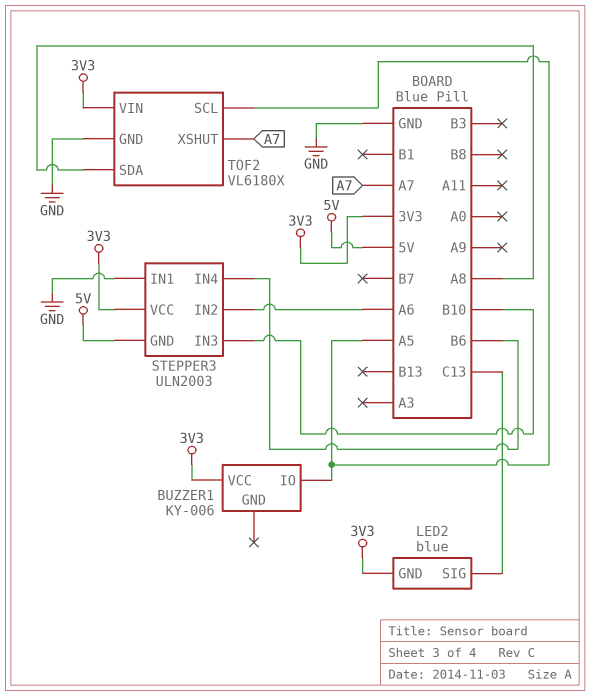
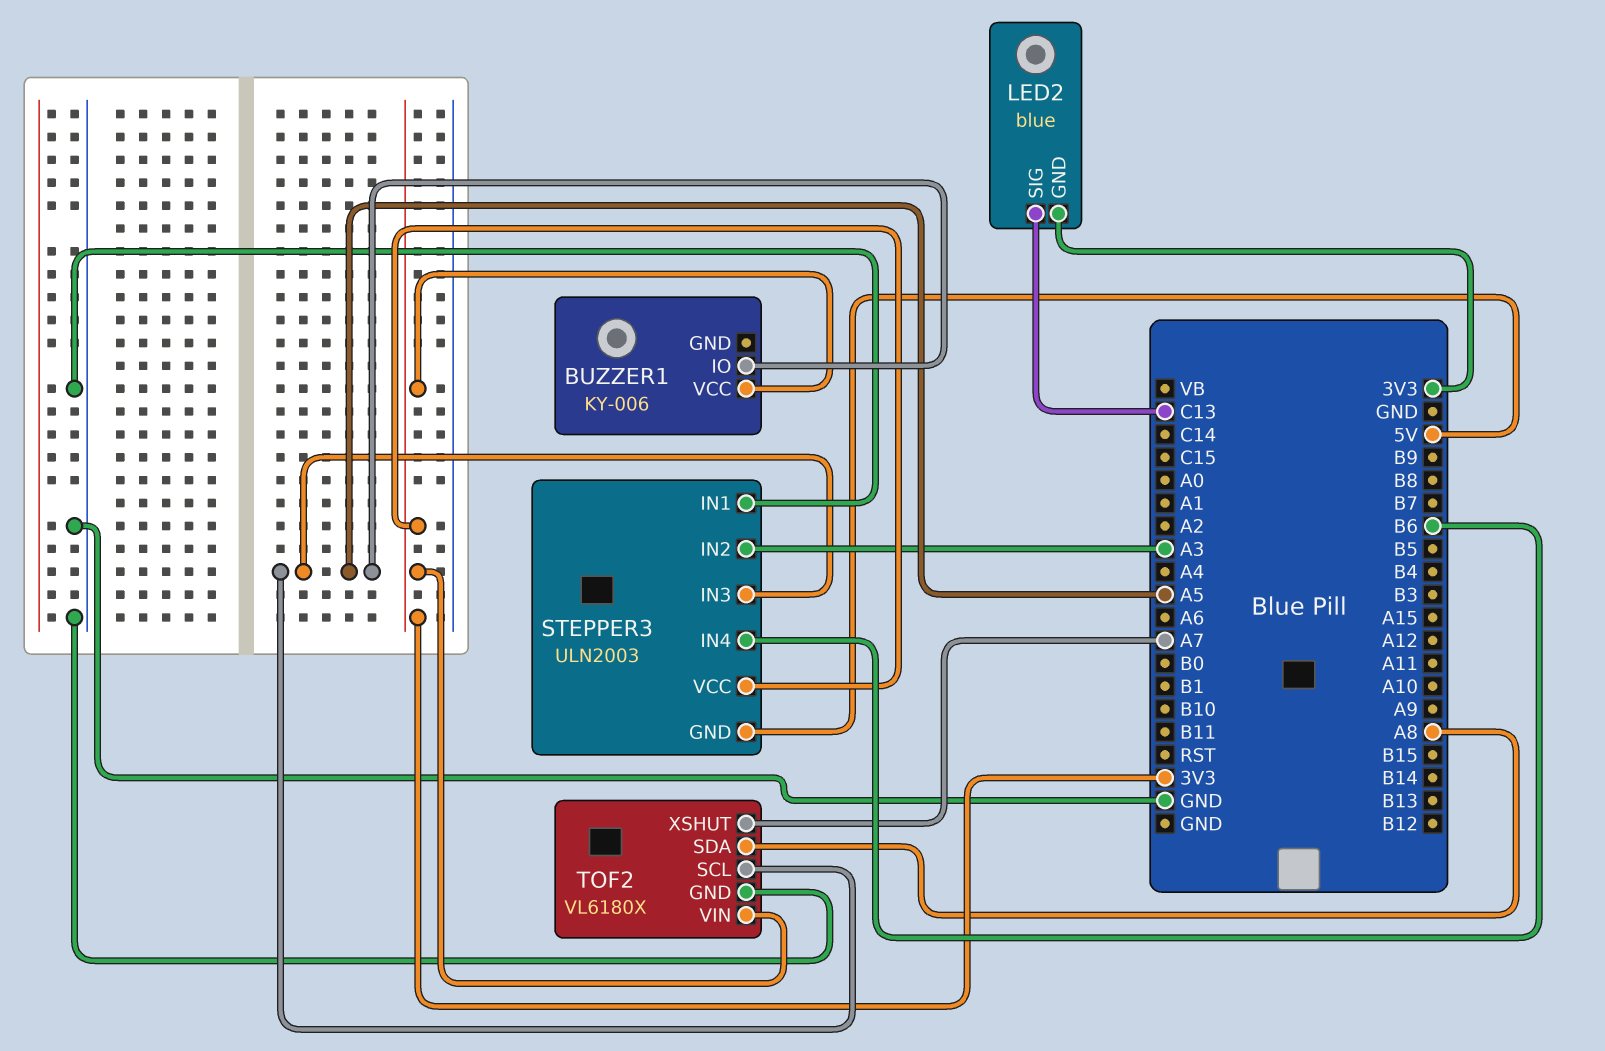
STEPPER3 pin IN2: A6 -> A3
STEPPER3 pin IN3: B10 -> A5

